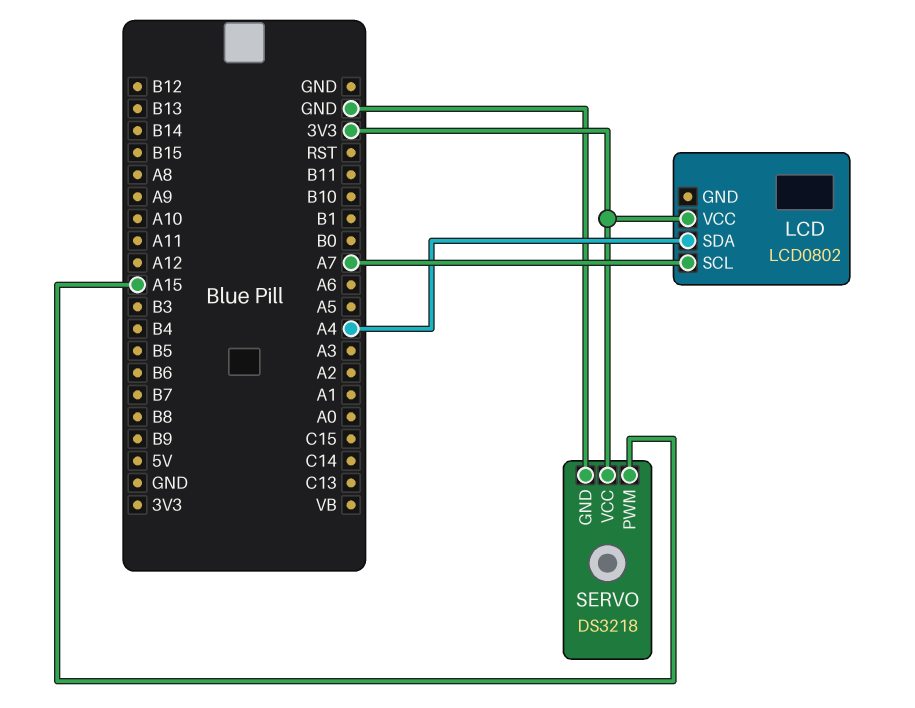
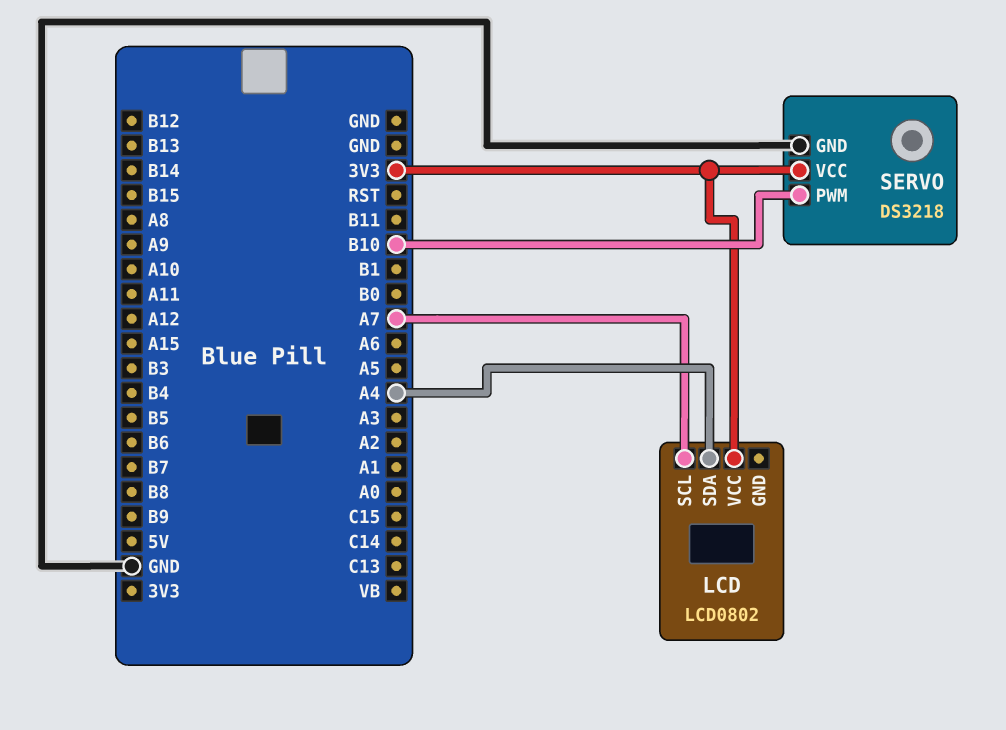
SERVO pin PWM: A15 -> B10

